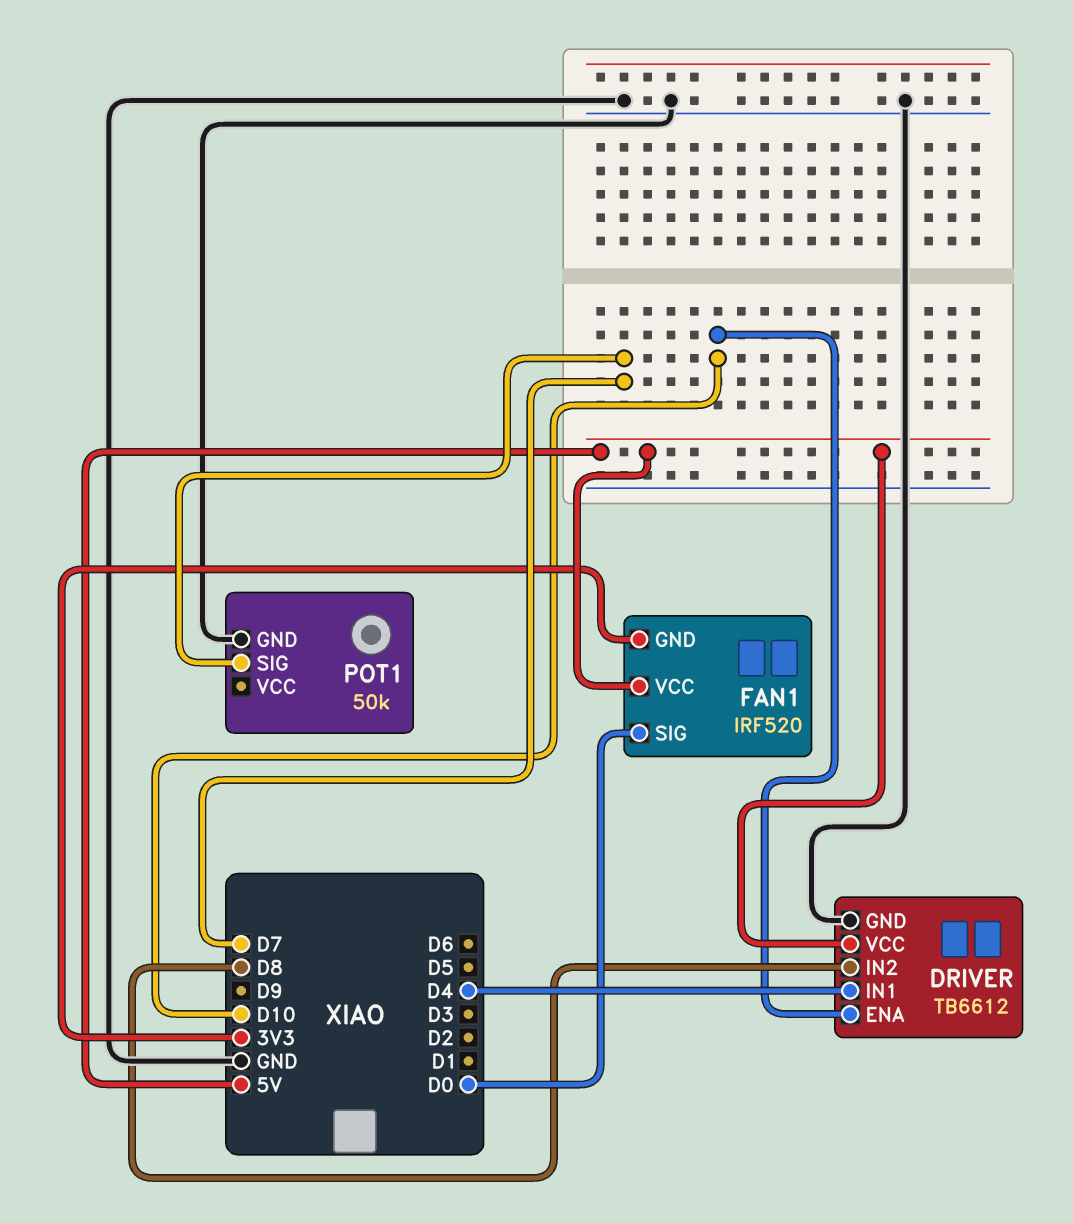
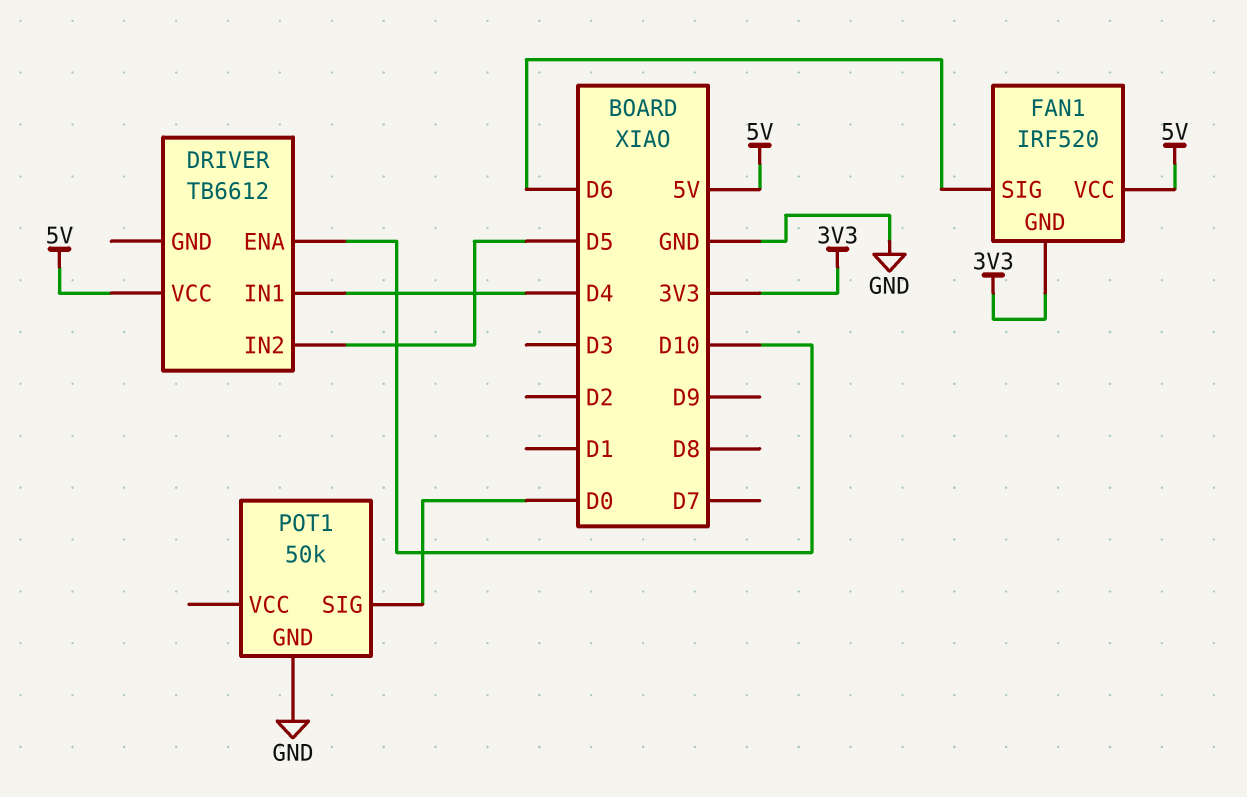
DRIVER pin GND: GND -> none
DRIVER pin IN2: D8 -> D5
FAN1 pin SIG: D0 -> D6
POT1 pin SIG: D7 -> D0

